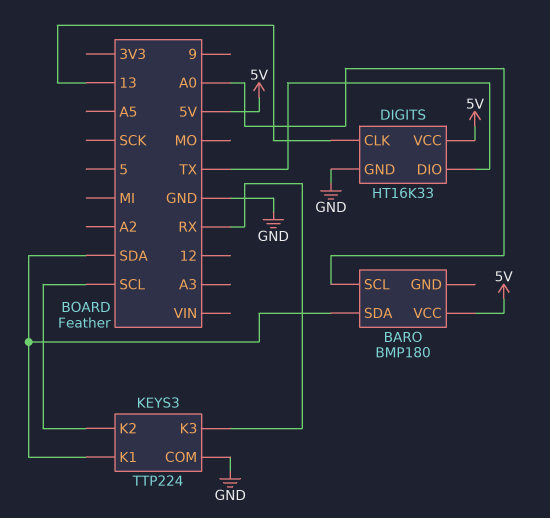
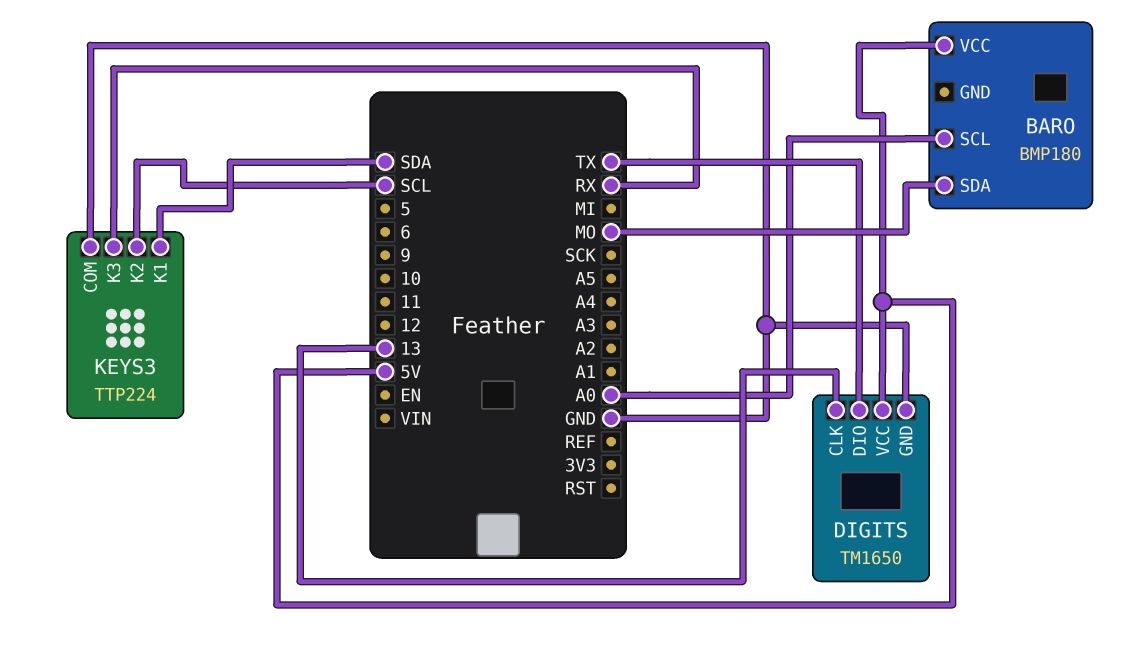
BARO pin SDA: SDA -> MO
DIGITS: HT16K33 -> TM1650

